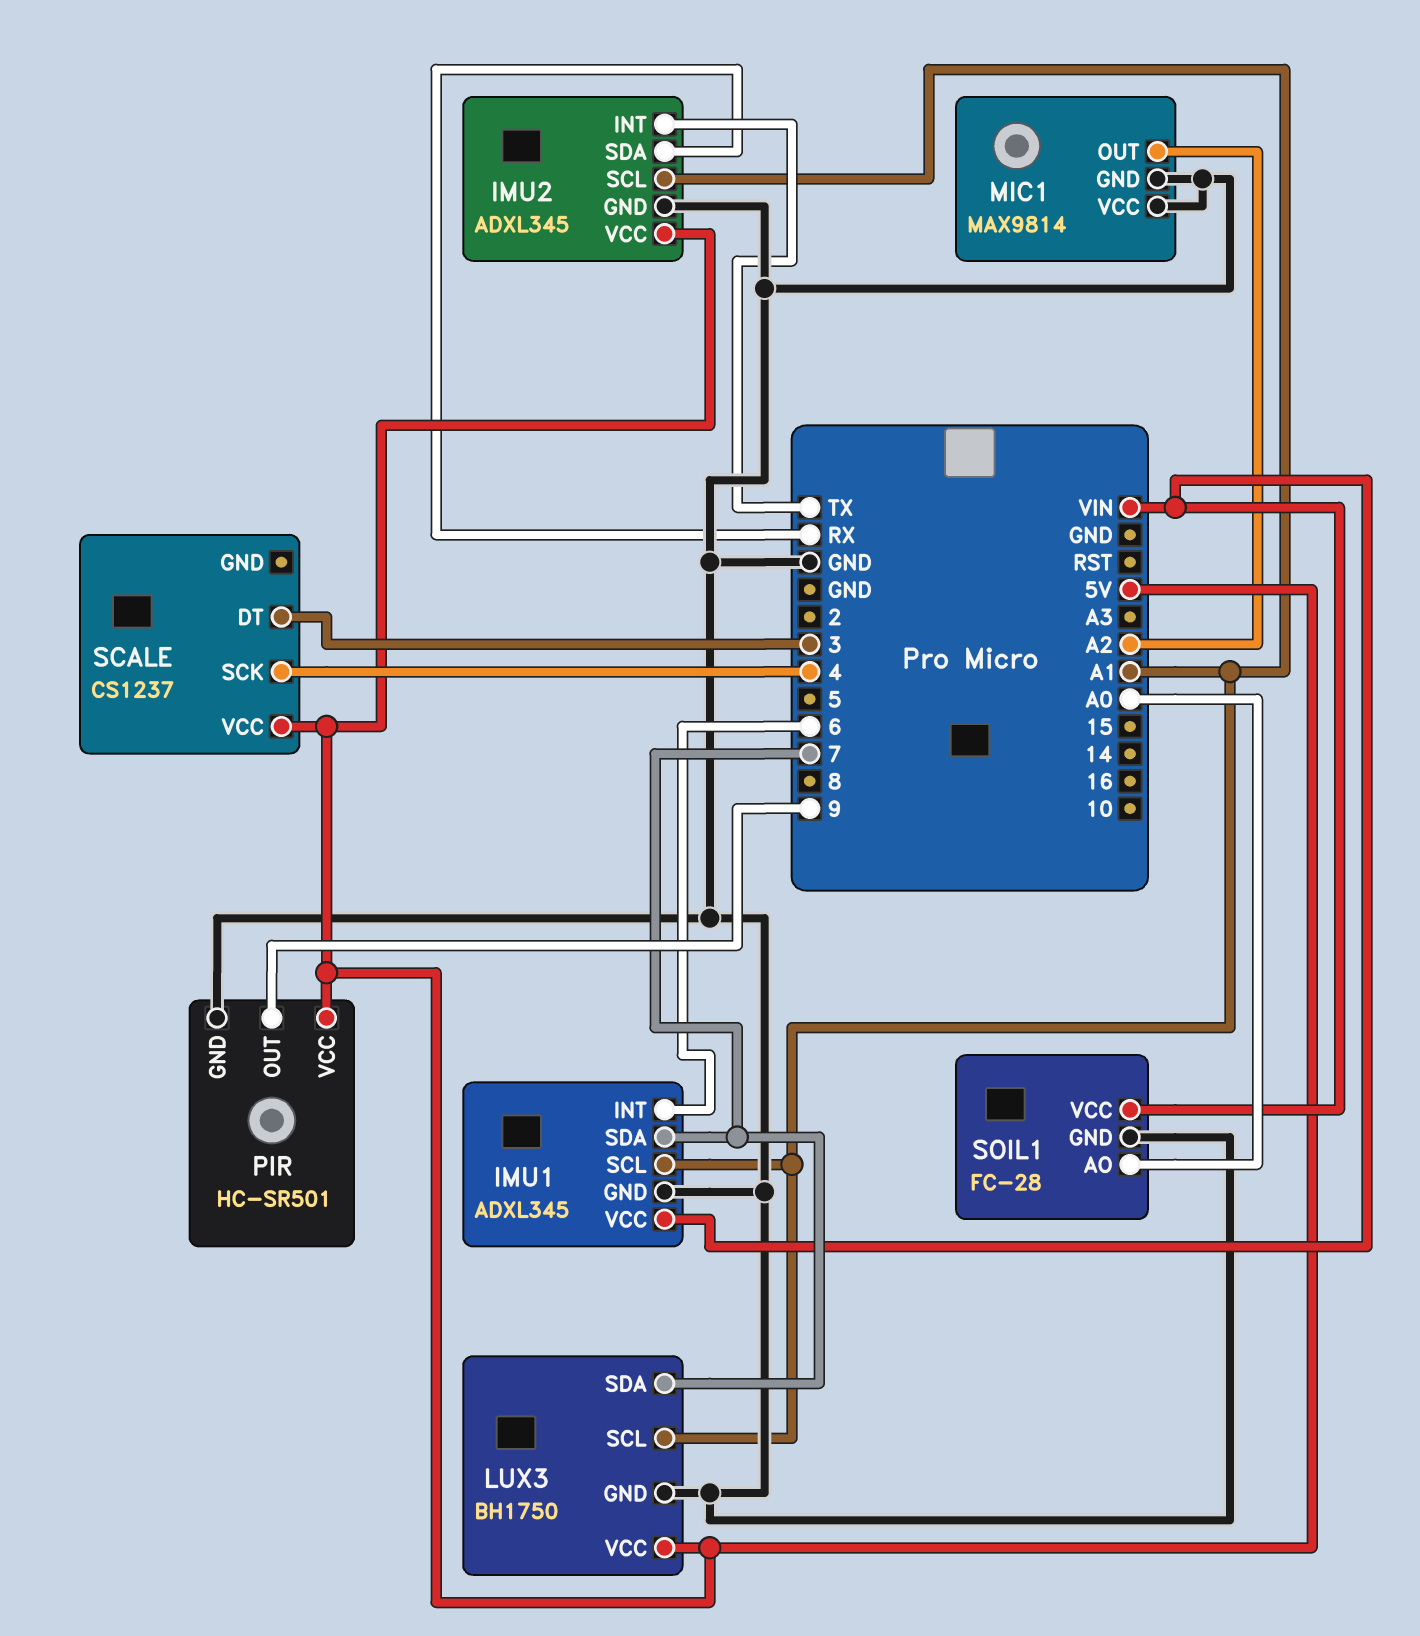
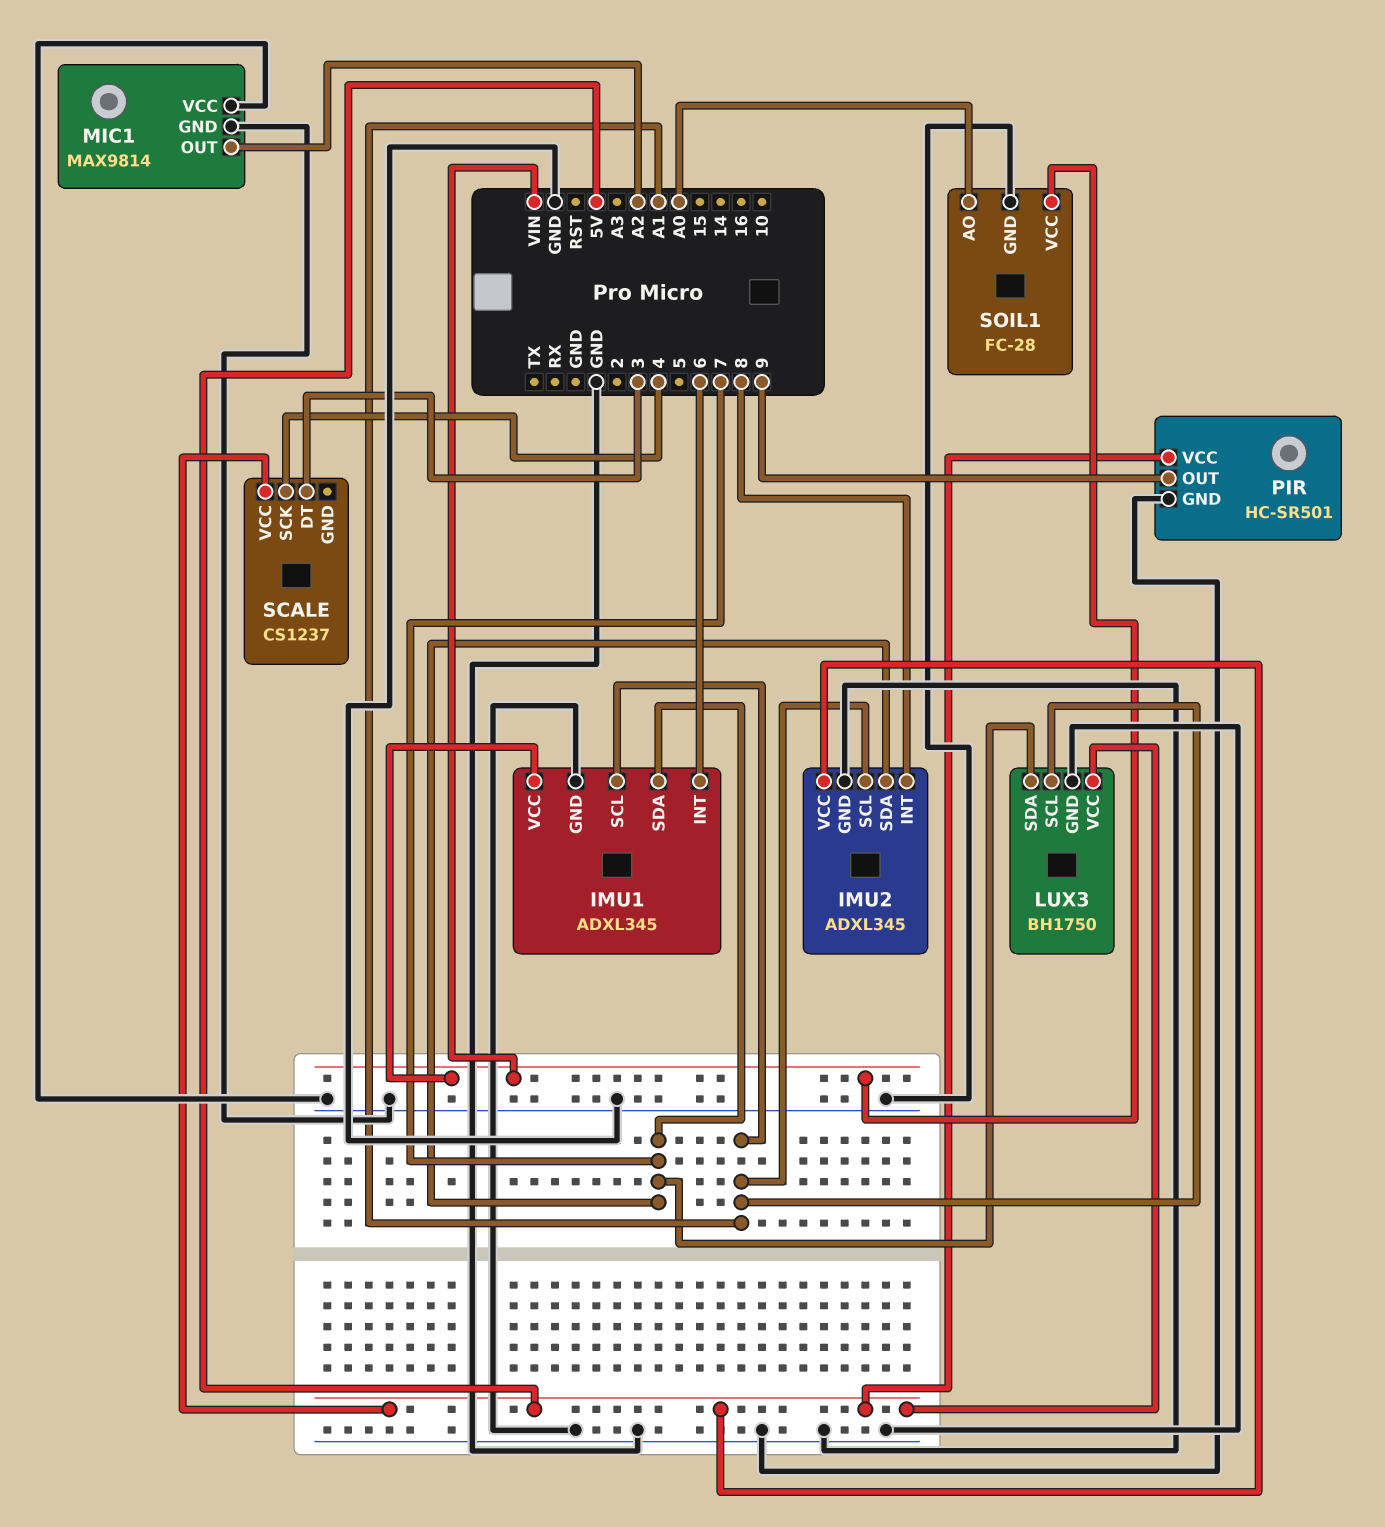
IMU2 pin INT: TX -> 8
IMU2 pin SDA: RX -> 7

